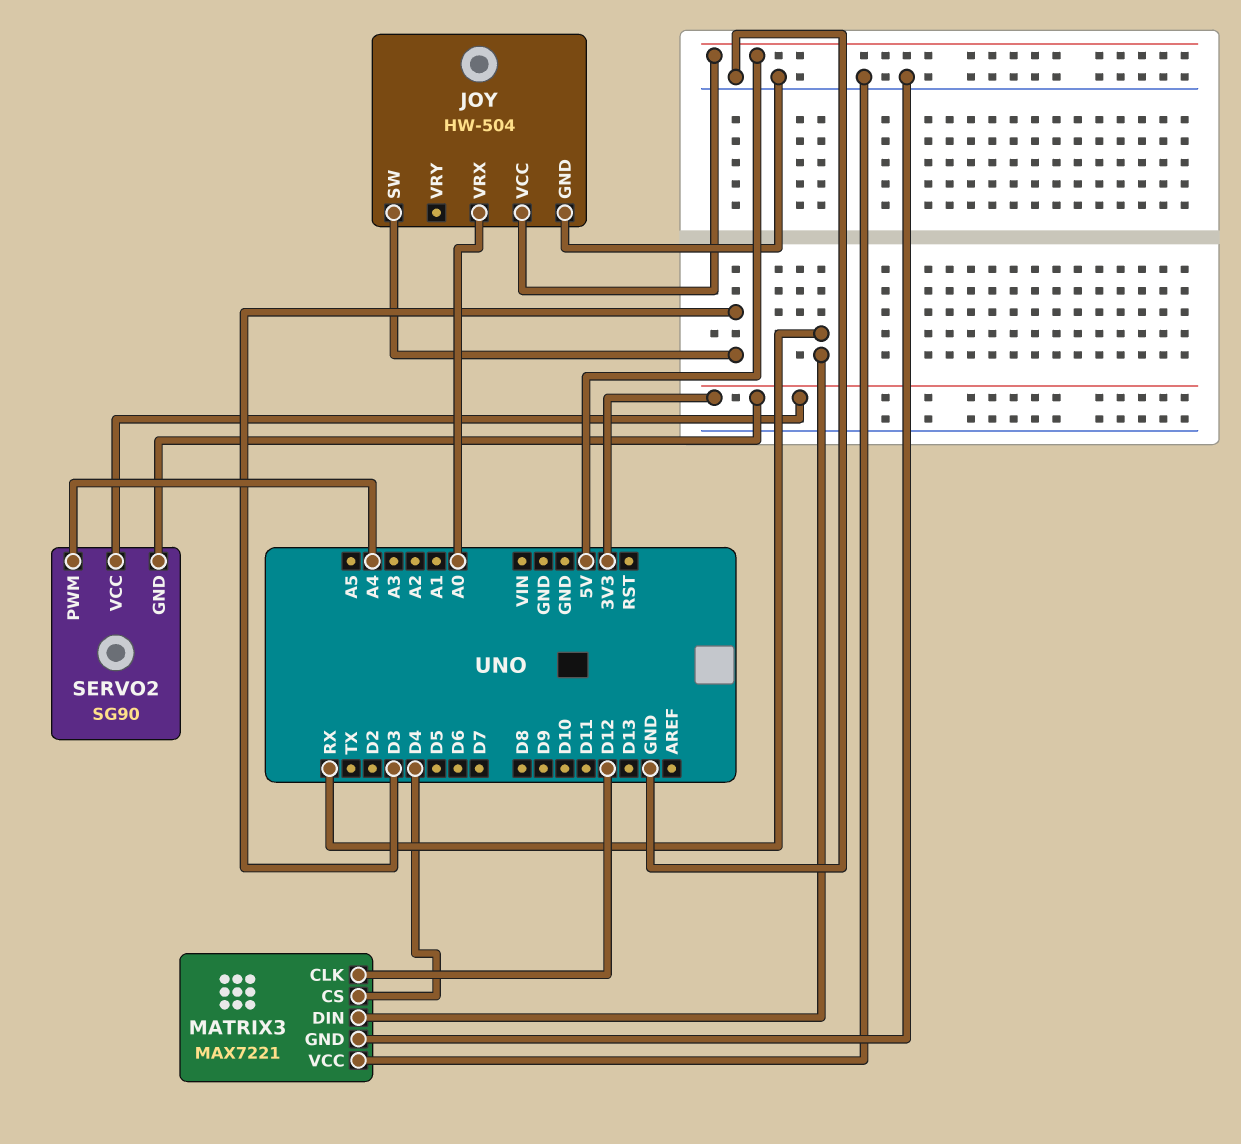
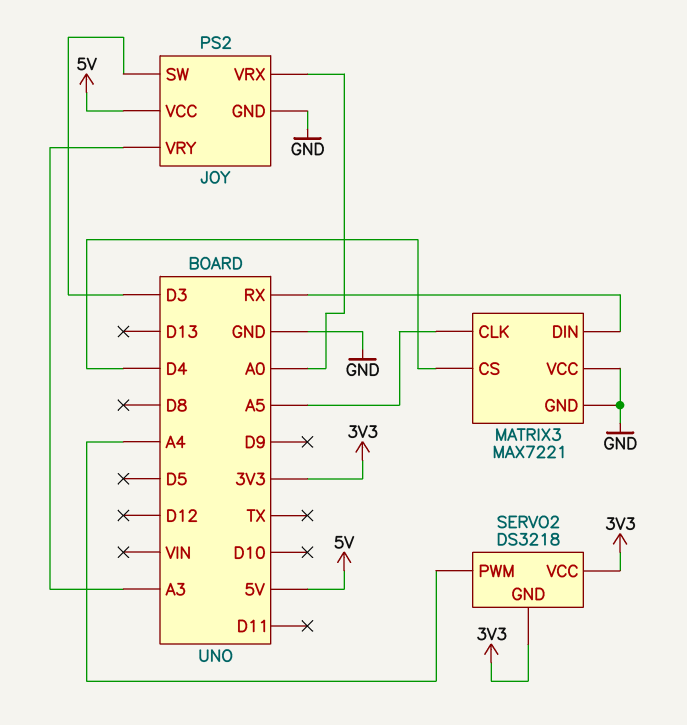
JOY: HW-504 -> PS2
JOY pin VRY: none -> A3
MATRIX3 pin CLK: D12 -> A5
SERVO2: SG90 -> DS3218

